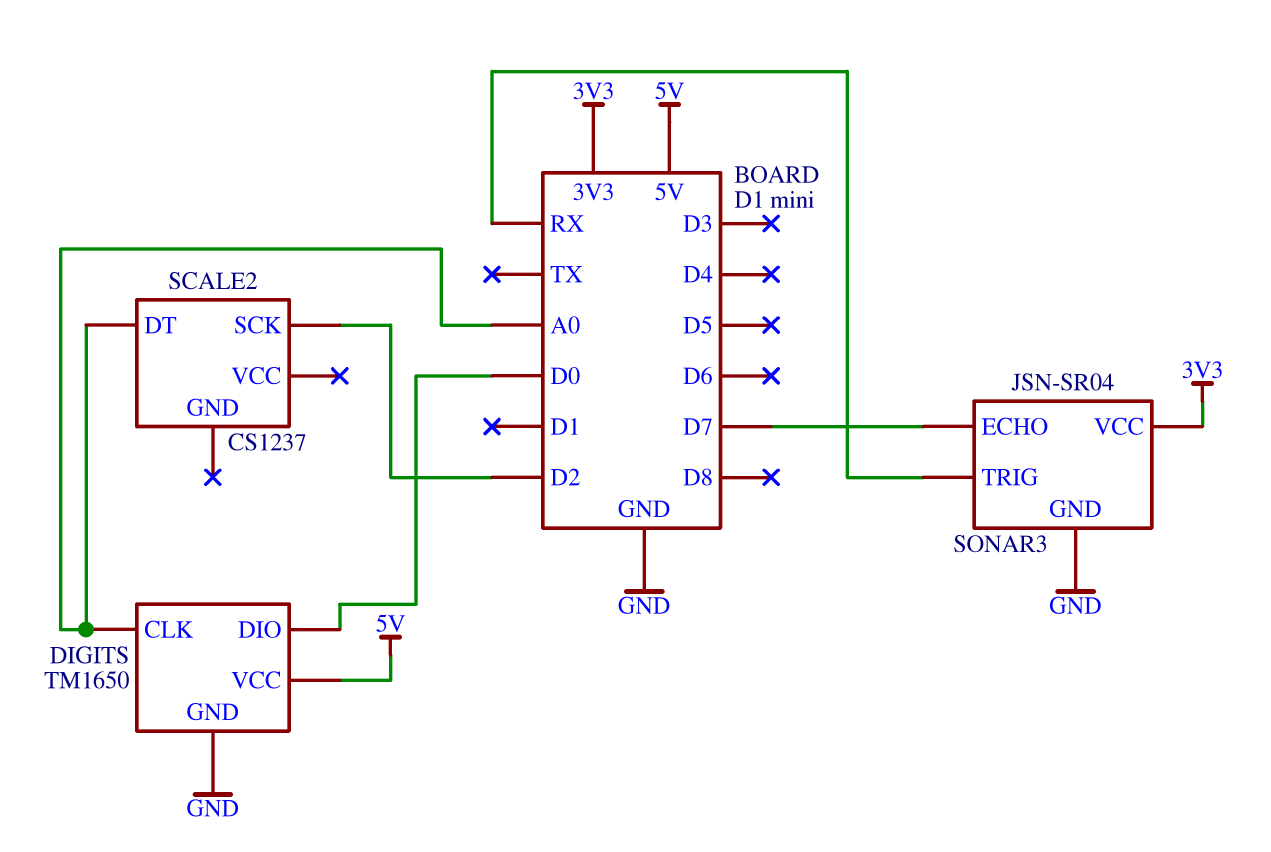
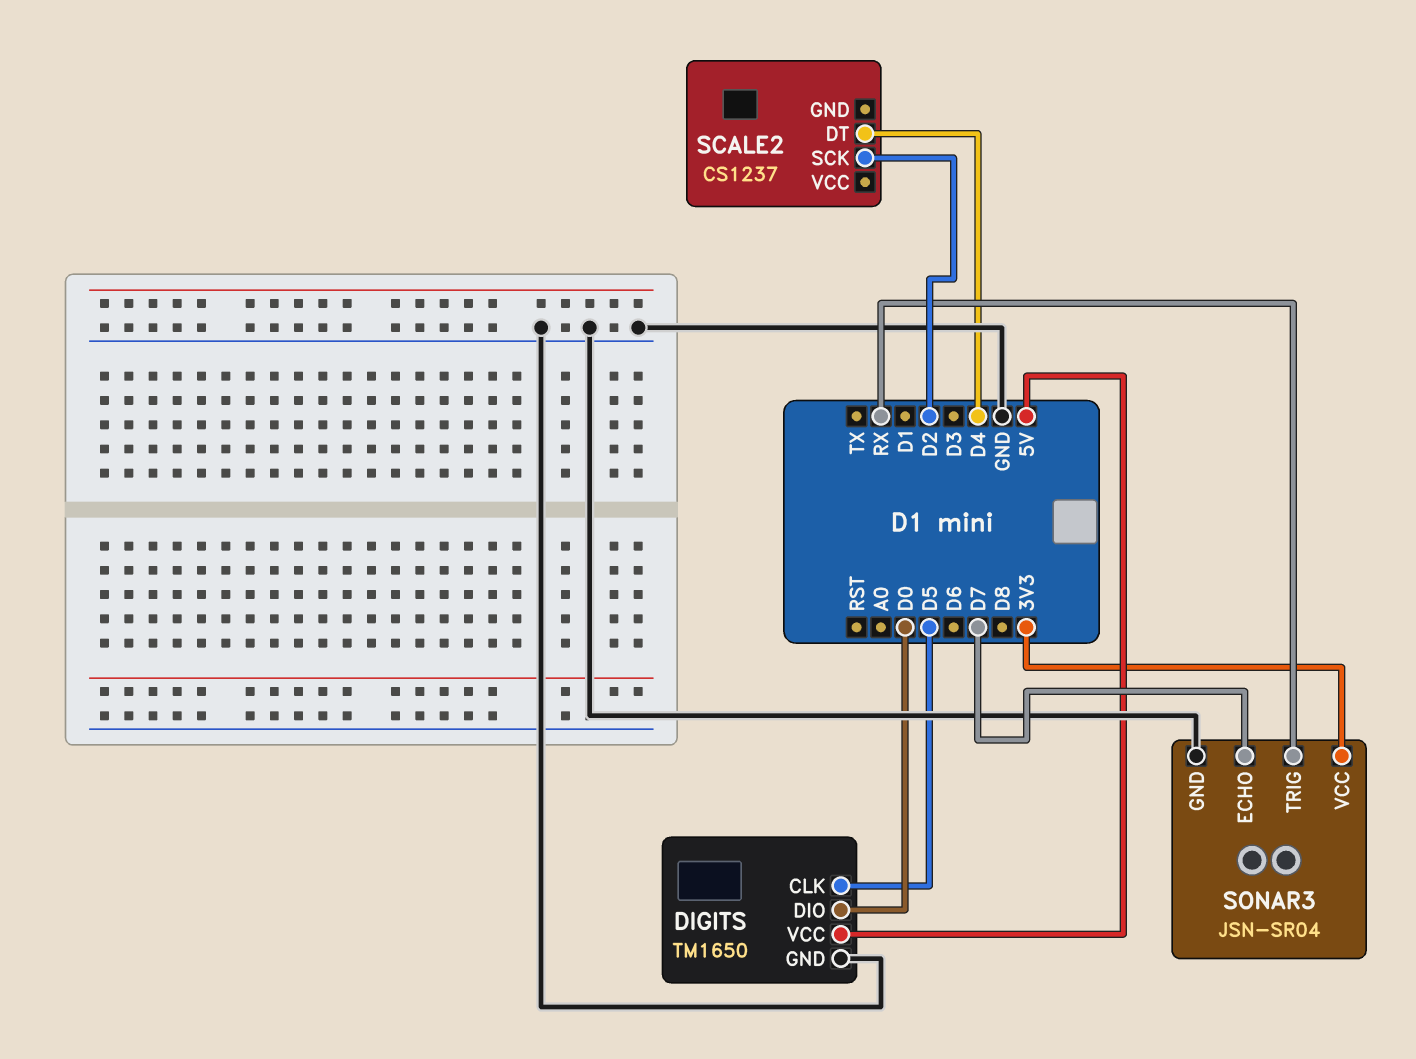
DIGITS pin CLK: A0 -> D5
SCALE2 pin DT: A0 -> D4

